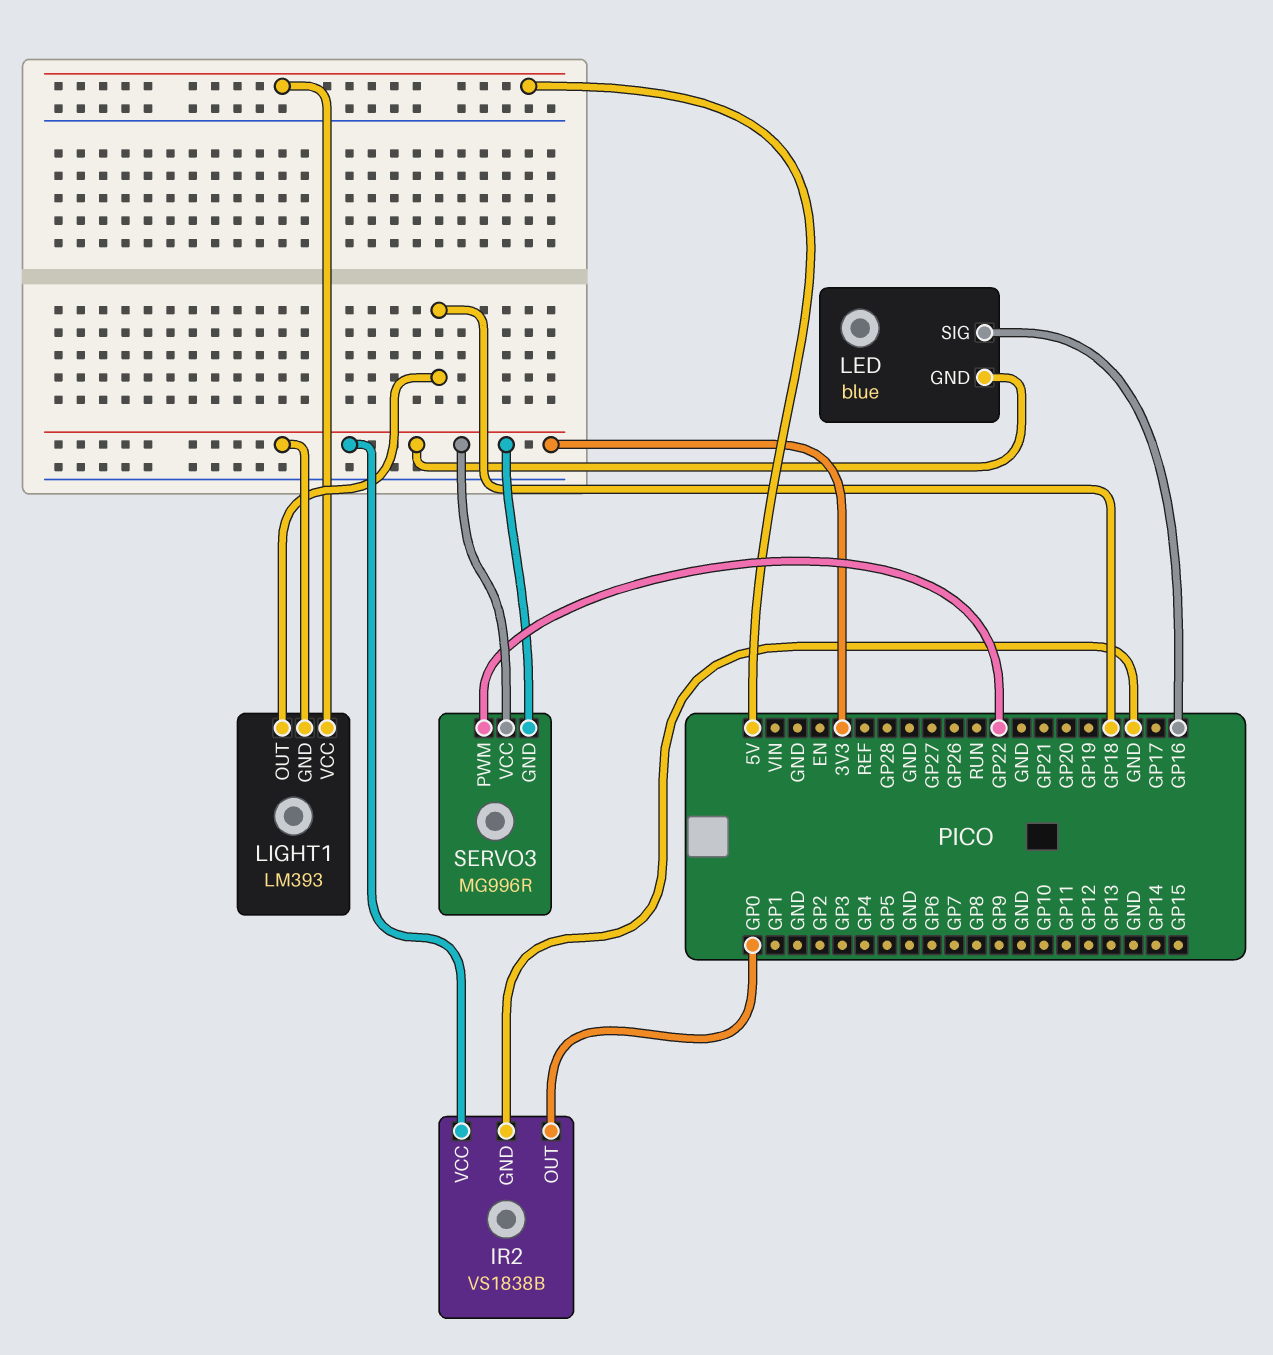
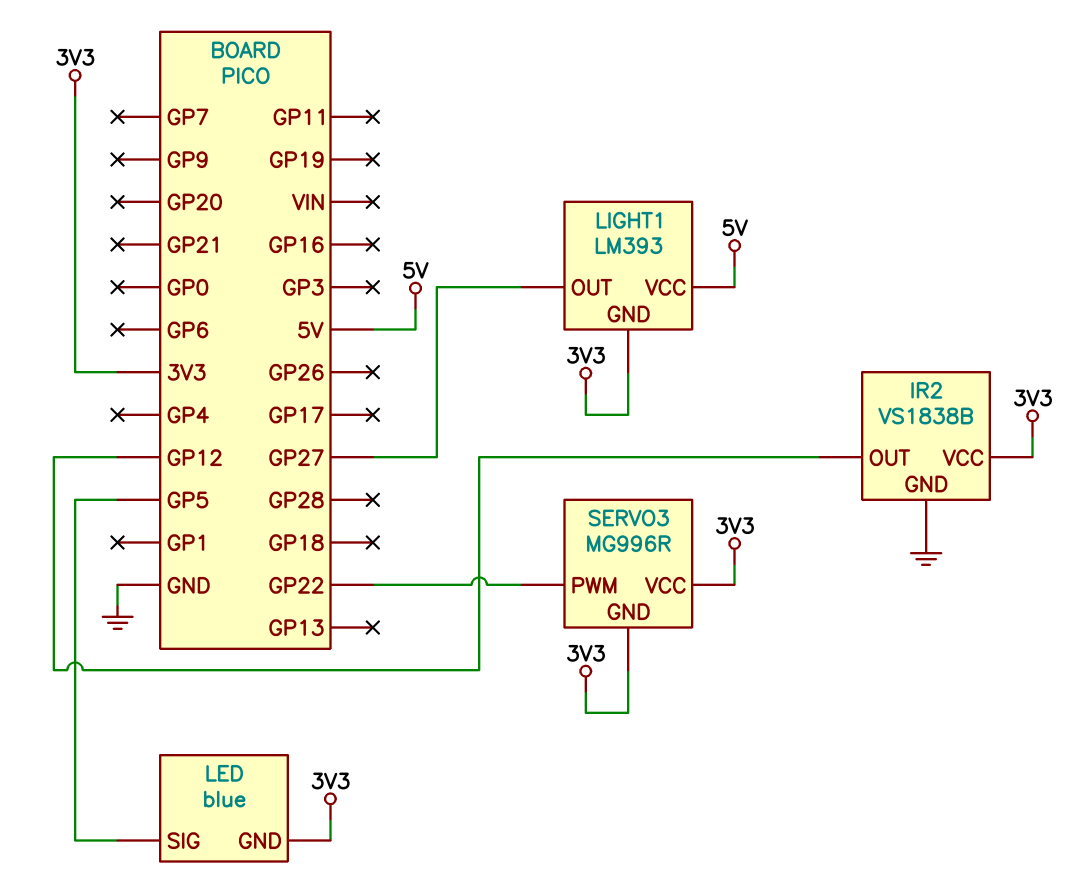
IR2 pin OUT: GP0 -> GP12
LED pin SIG: GP16 -> GP5
LIGHT1 pin OUT: GP18 -> GP27

